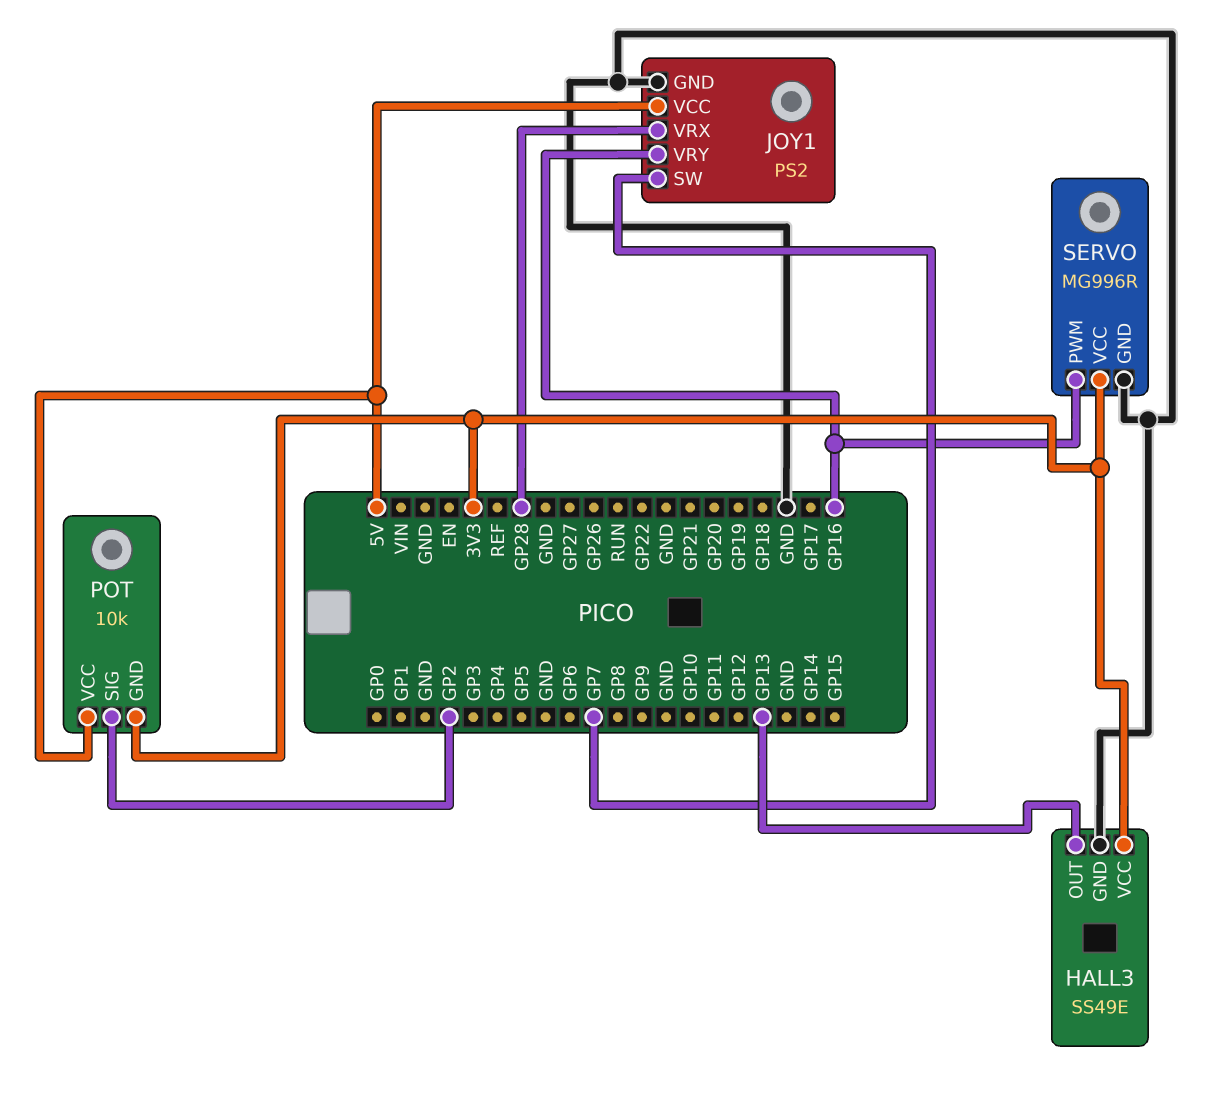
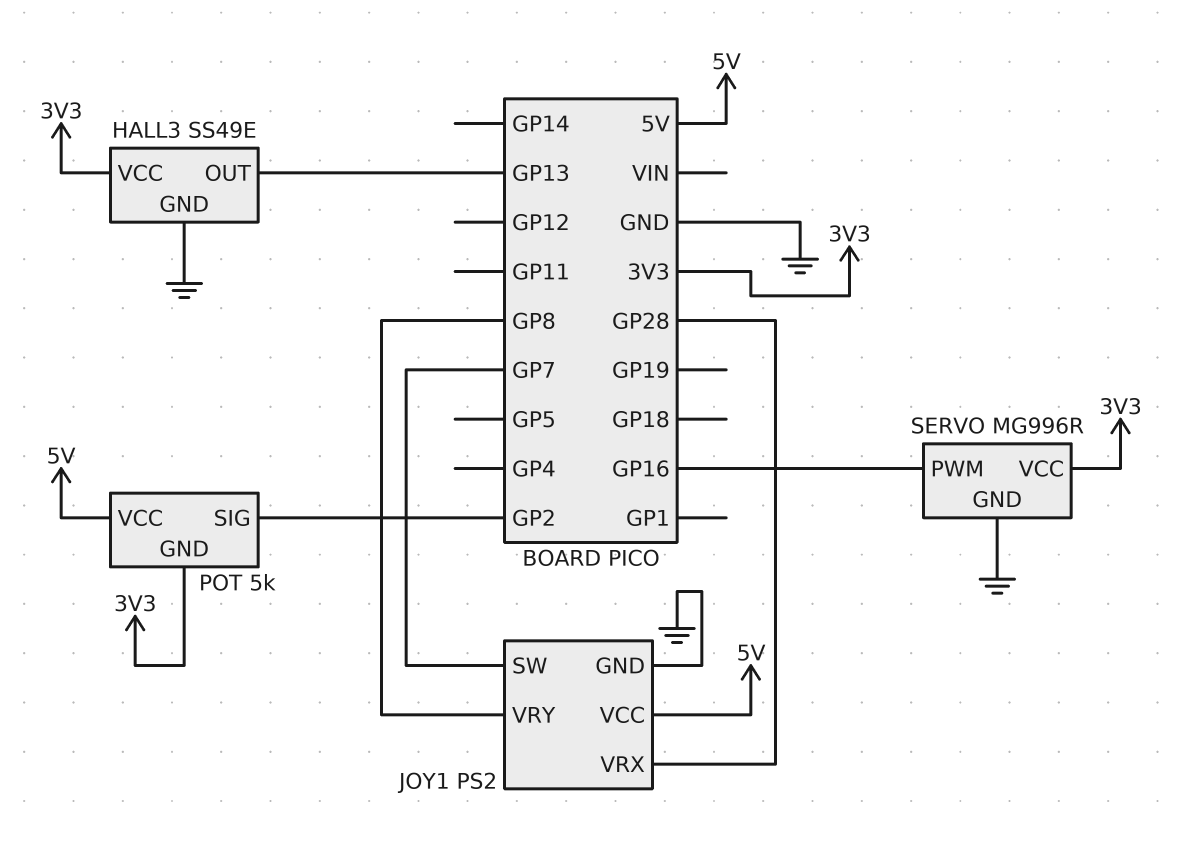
JOY1 pin VRY: GP16 -> GP8
POT: 10k -> 5k

